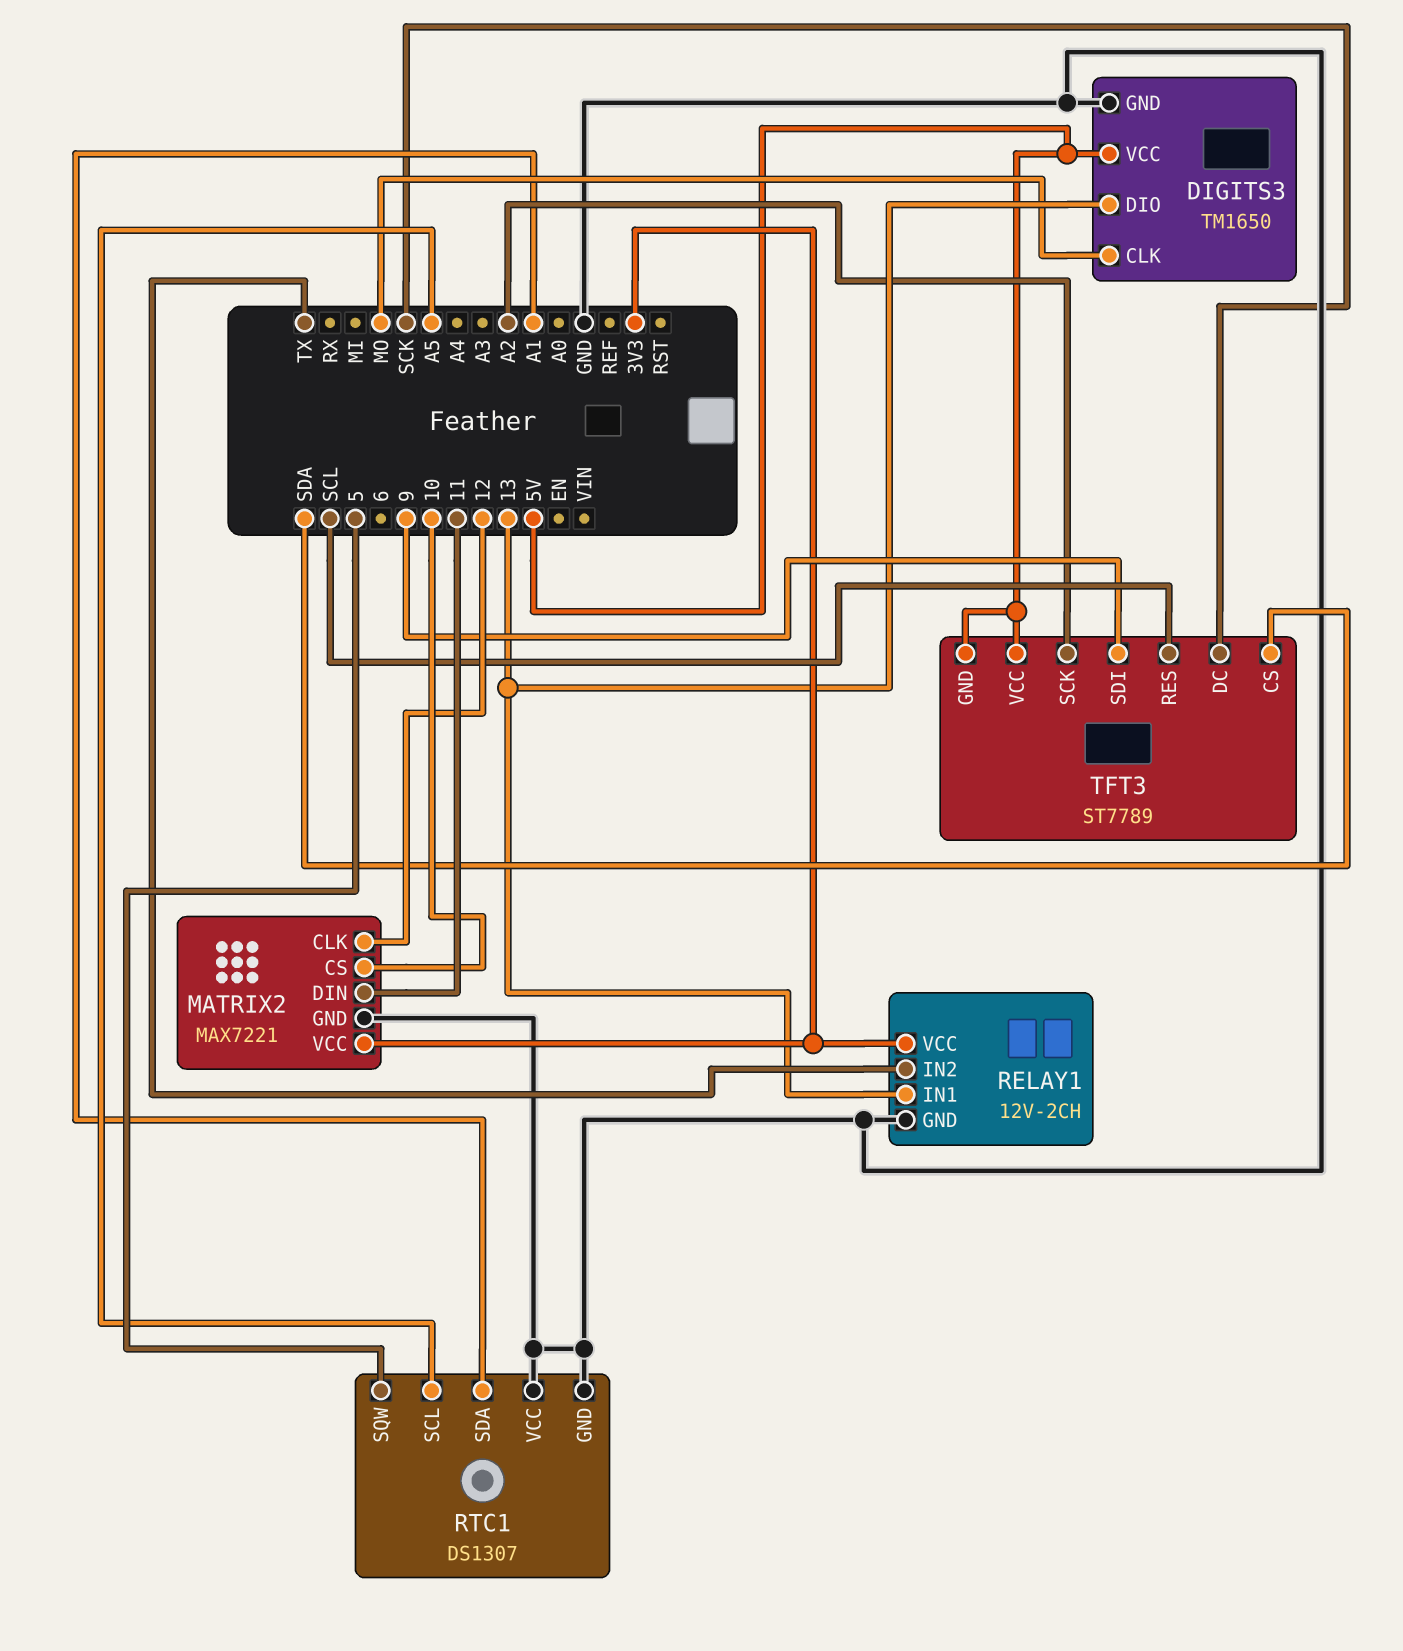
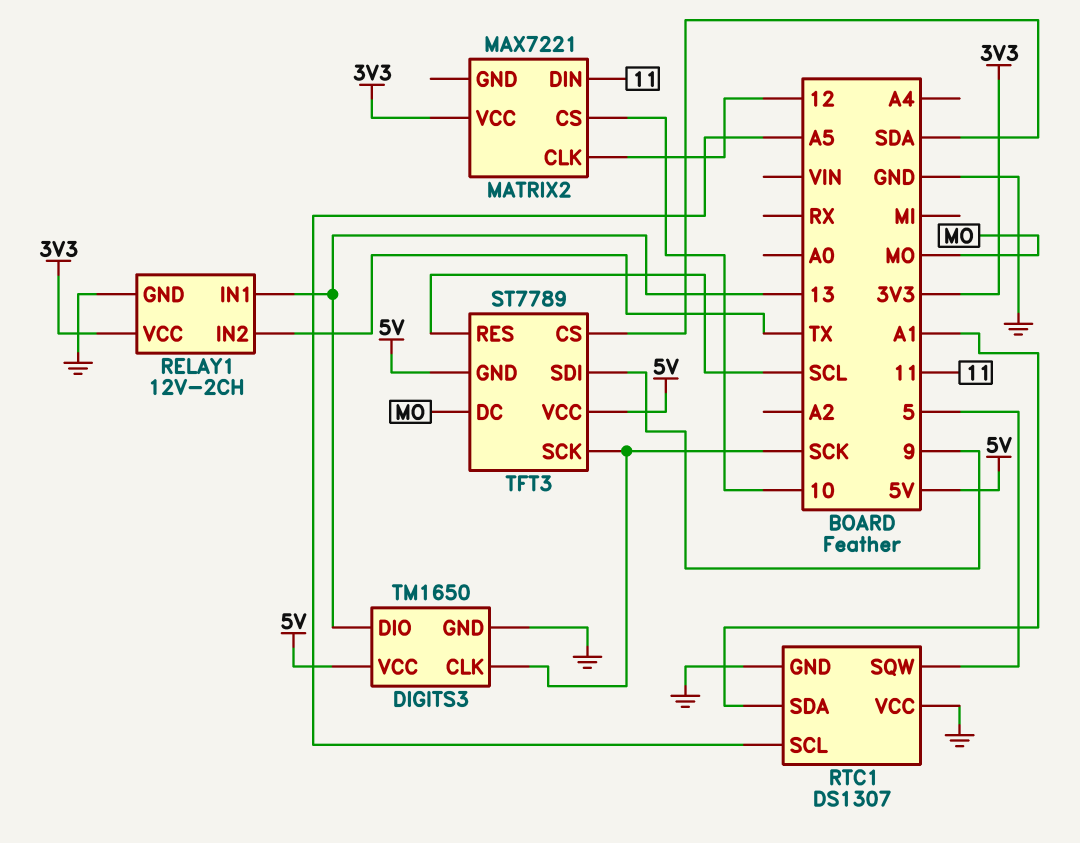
DIGITS3 pin CLK: MO -> SCK
MATRIX2 pin GND: GND -> none
TFT3 pin DC: SCK -> MO
TFT3 pin SCK: A2 -> SCK

